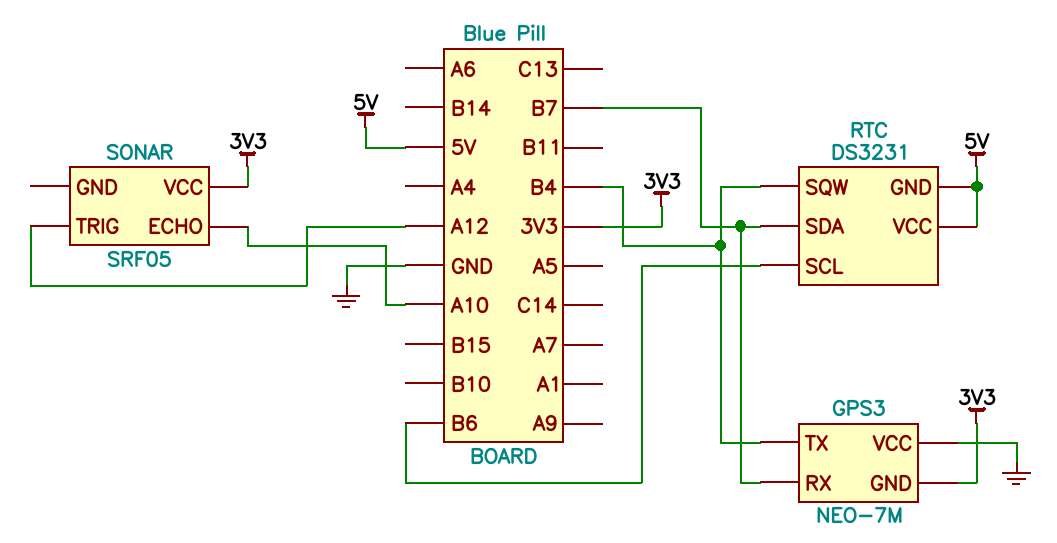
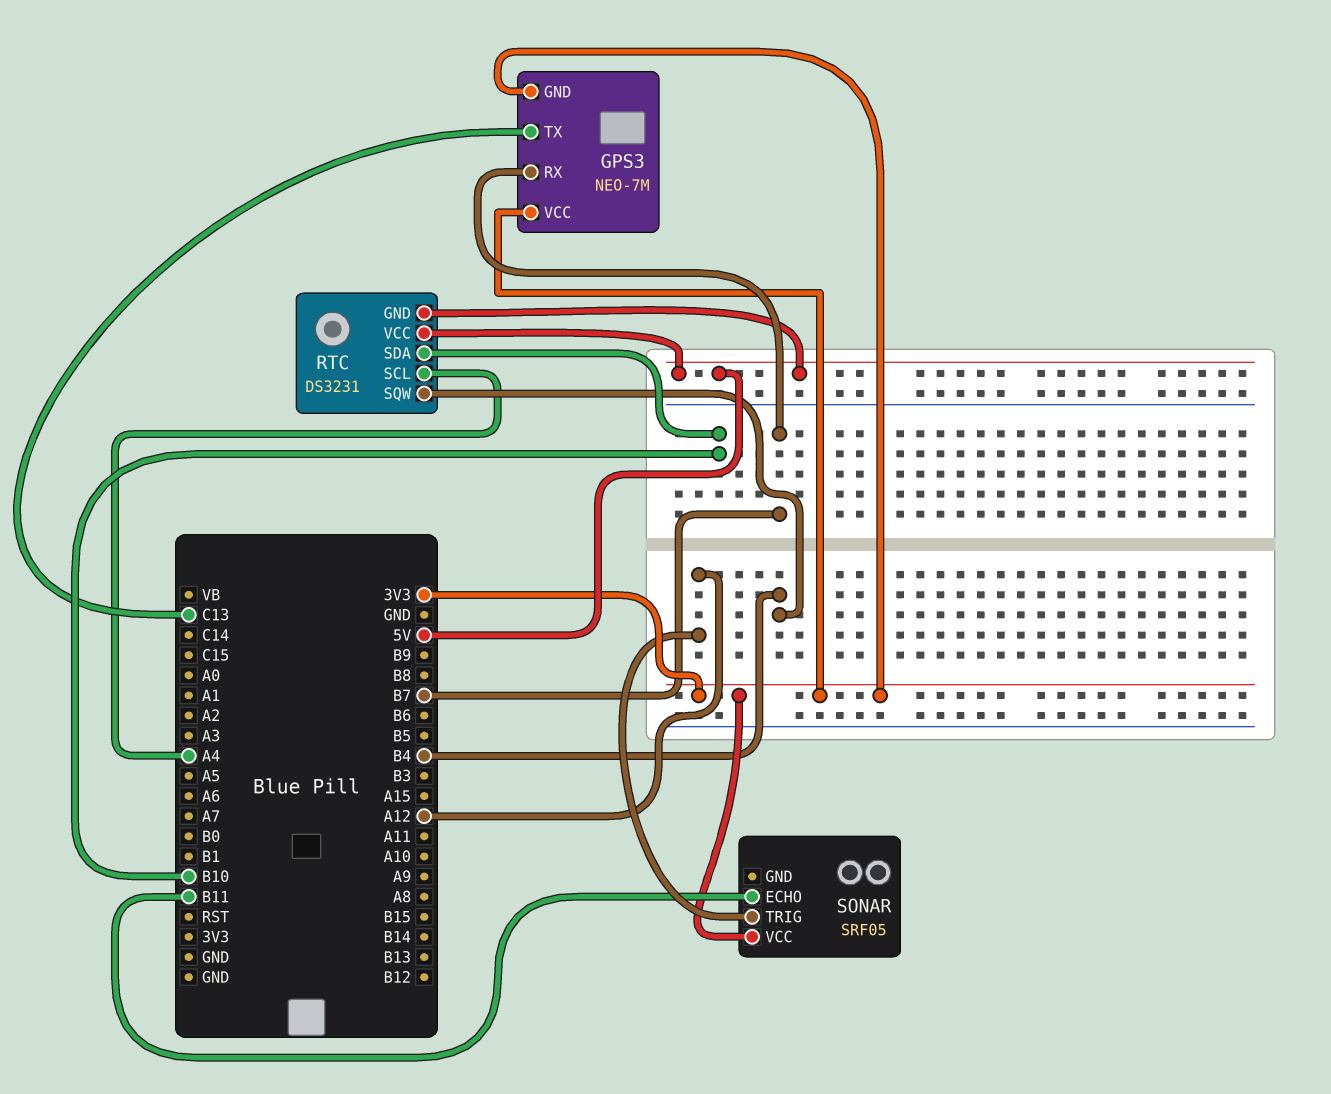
GPS3 pin TX: B4 -> C13
GPS3 pin VCC: GND -> 3V3
RTC pin SCL: B6 -> A4
RTC pin SDA: B7 -> B10
SONAR pin ECHO: A10 -> B11

